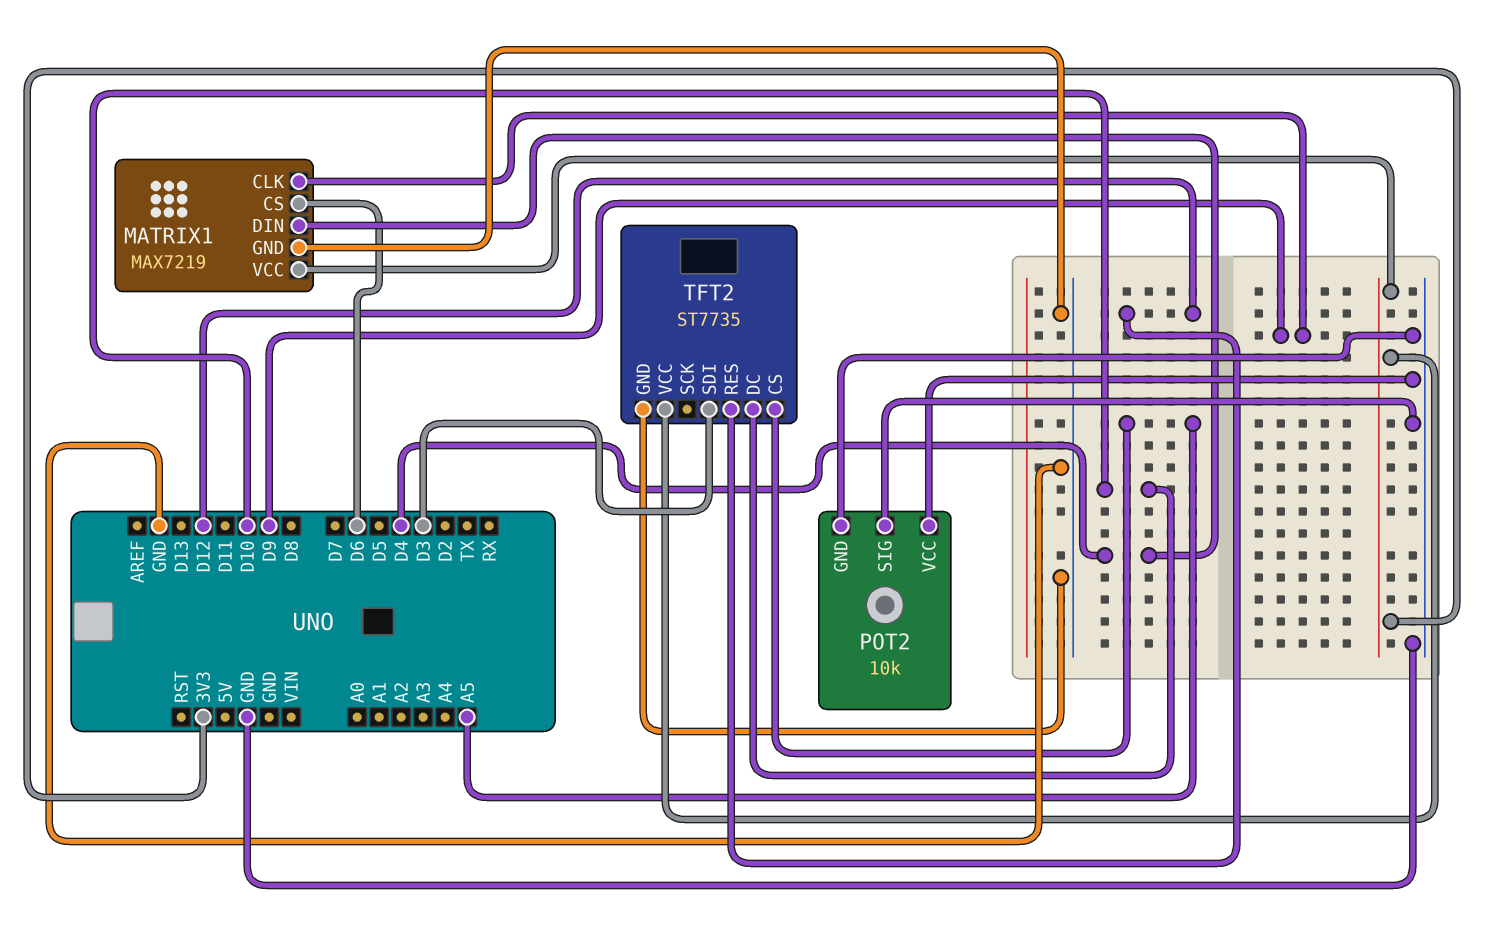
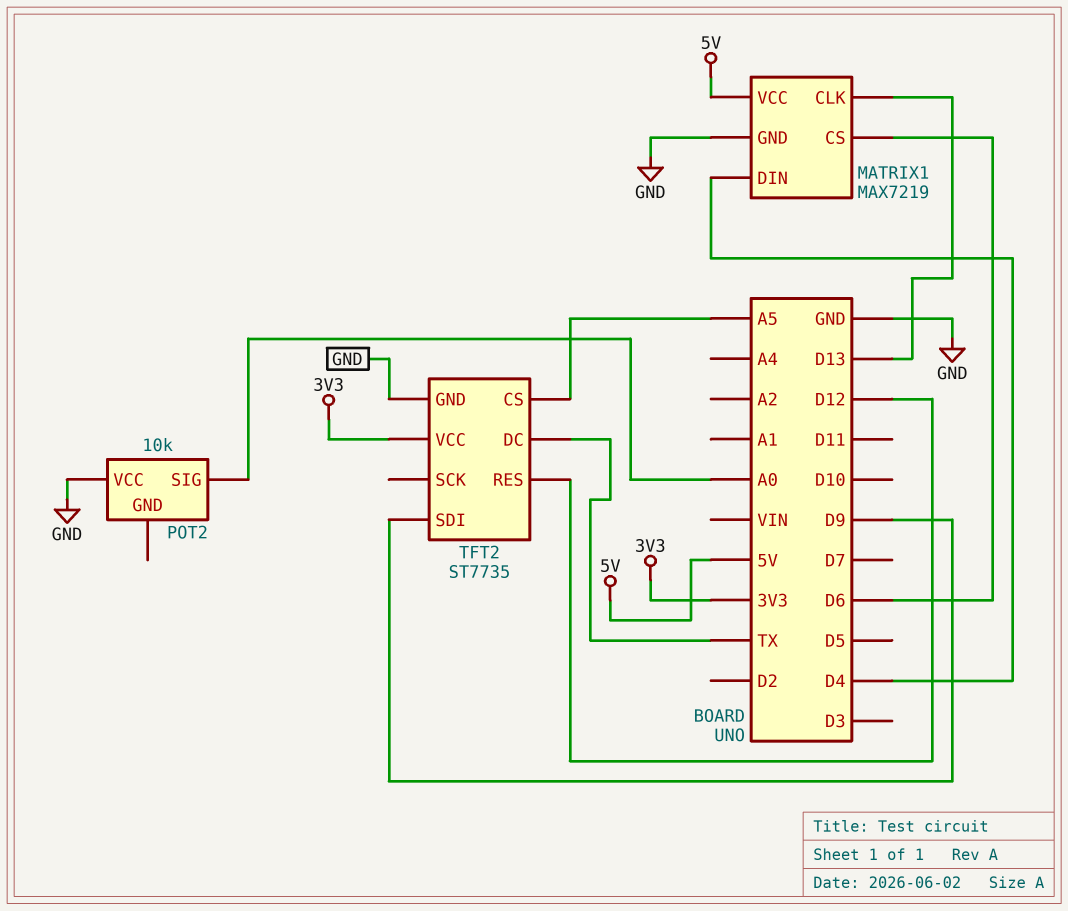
MATRIX1 pin CLK: D9 -> D13
MATRIX1 pin VCC: 3V3 -> 5V
POT2 pin GND: GND -> none
POT2 pin SIG: GND -> A0
TFT2 pin DC: D10 -> TX
TFT2 pin SDI: D3 -> D9

